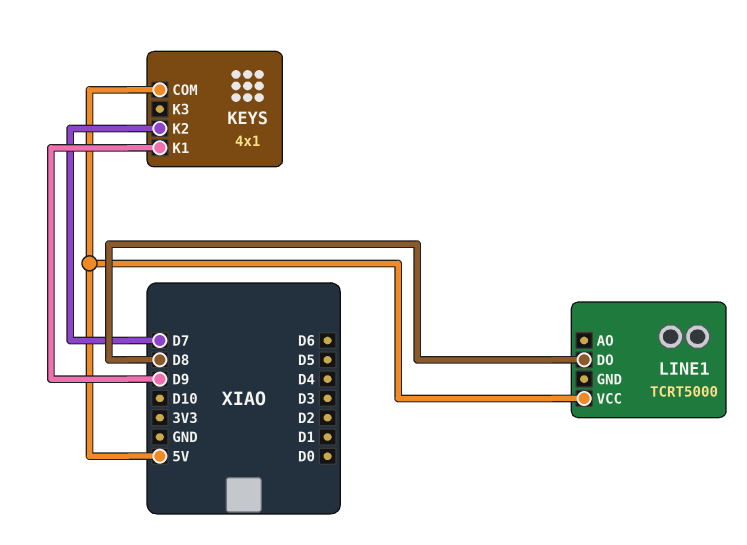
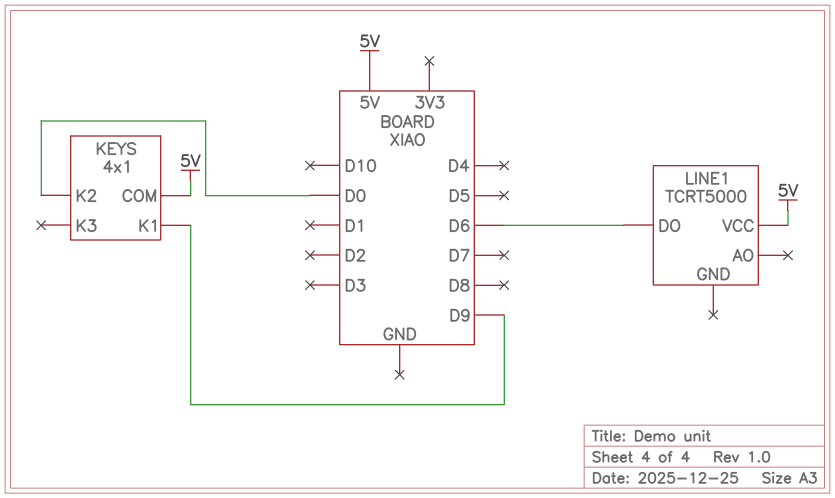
KEYS pin K2: D7 -> D0
LINE1 pin DO: D8 -> D6

